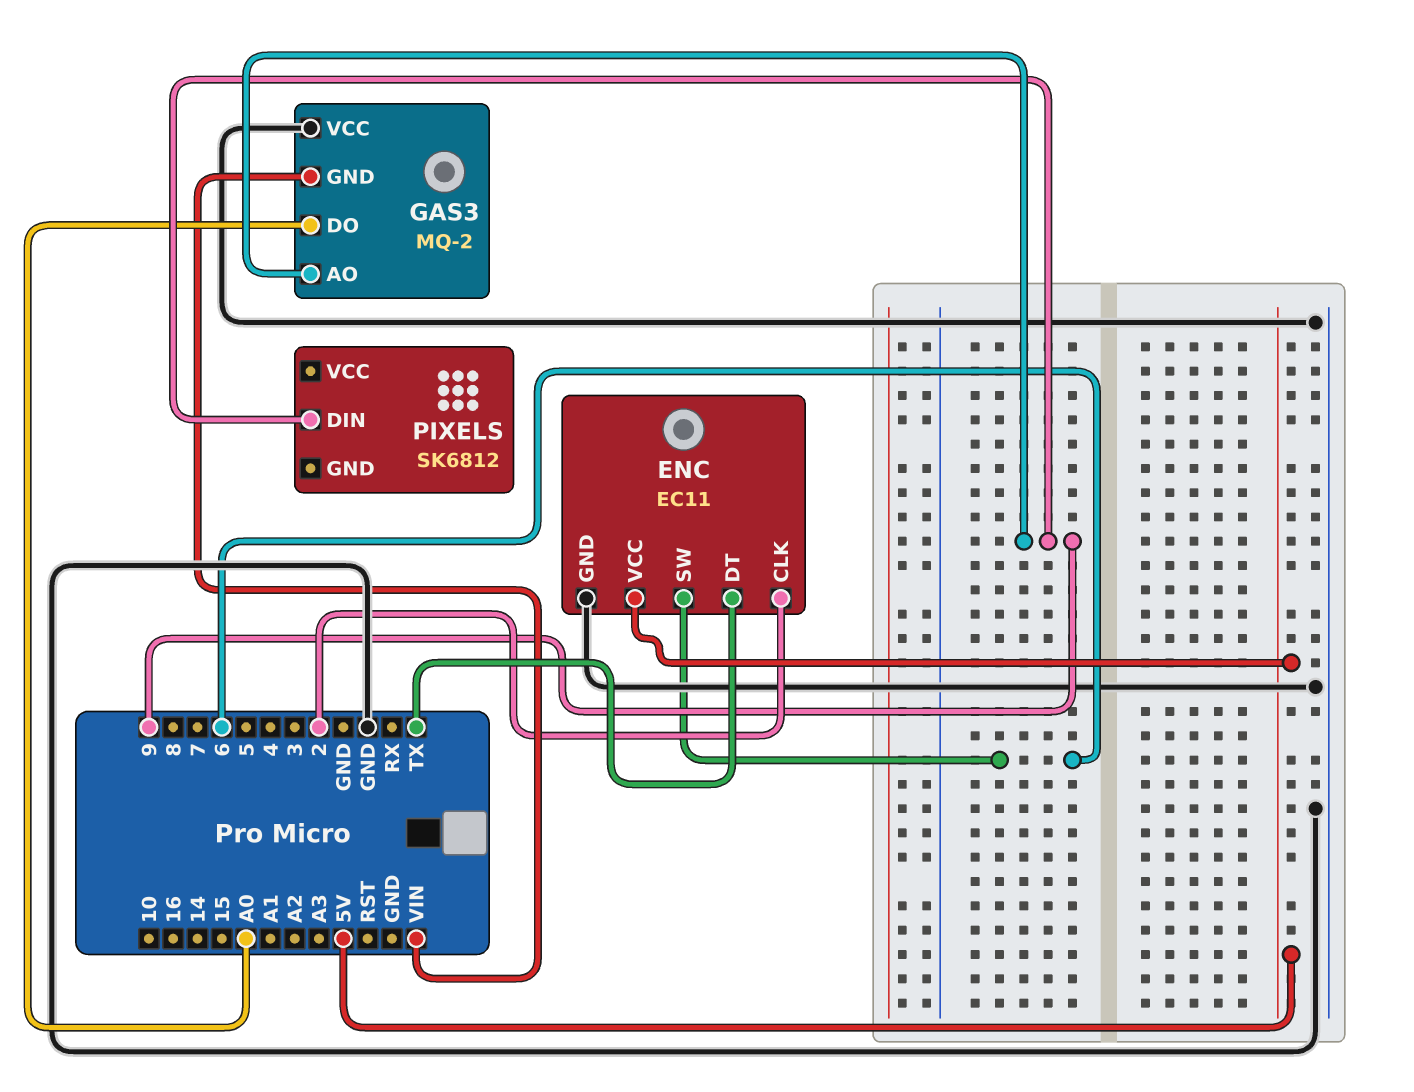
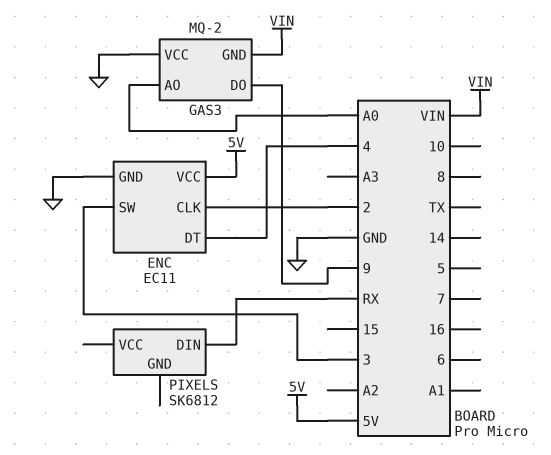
ENC pin DT: TX -> 4
ENC pin SW: 6 -> 3
GAS3 pin AO: 9 -> A0
GAS3 pin DO: A0 -> 9
PIXELS pin DIN: 9 -> RX

